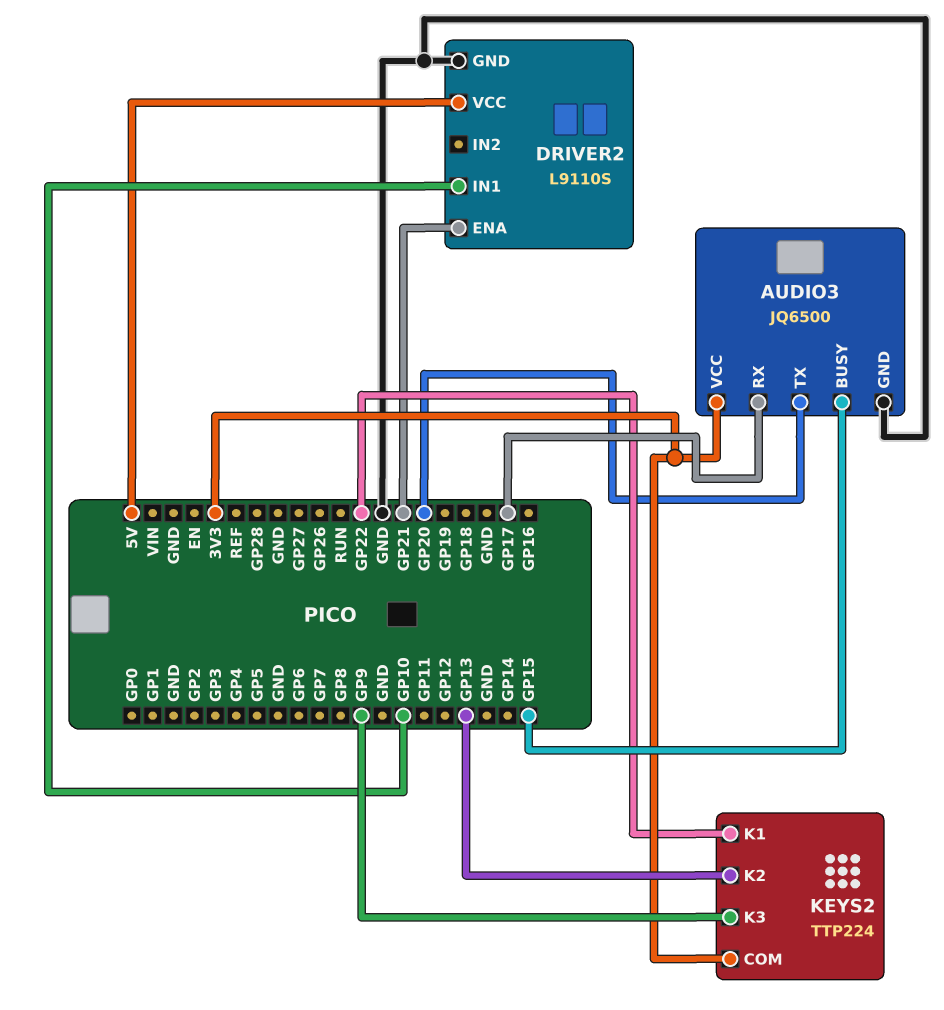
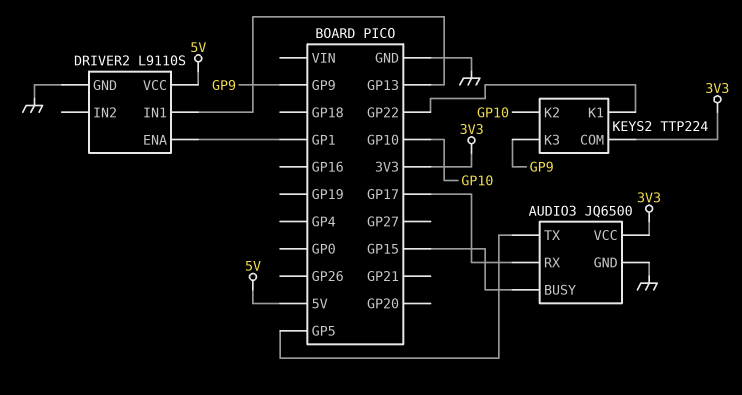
AUDIO3 pin TX: GP20 -> GP5
DRIVER2 pin ENA: GP21 -> GP1
DRIVER2 pin IN1: GP10 -> GP13
KEYS2 pin K2: GP13 -> GP10

